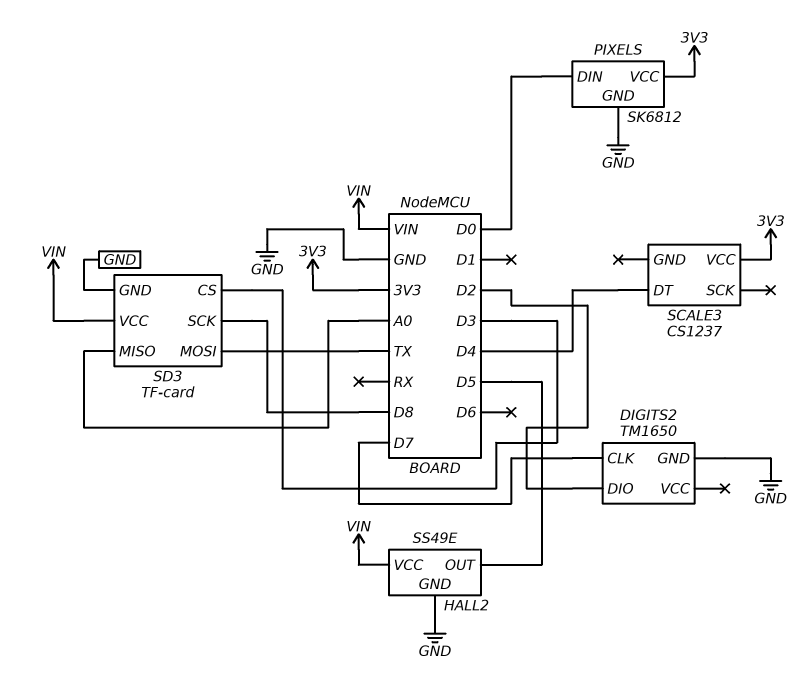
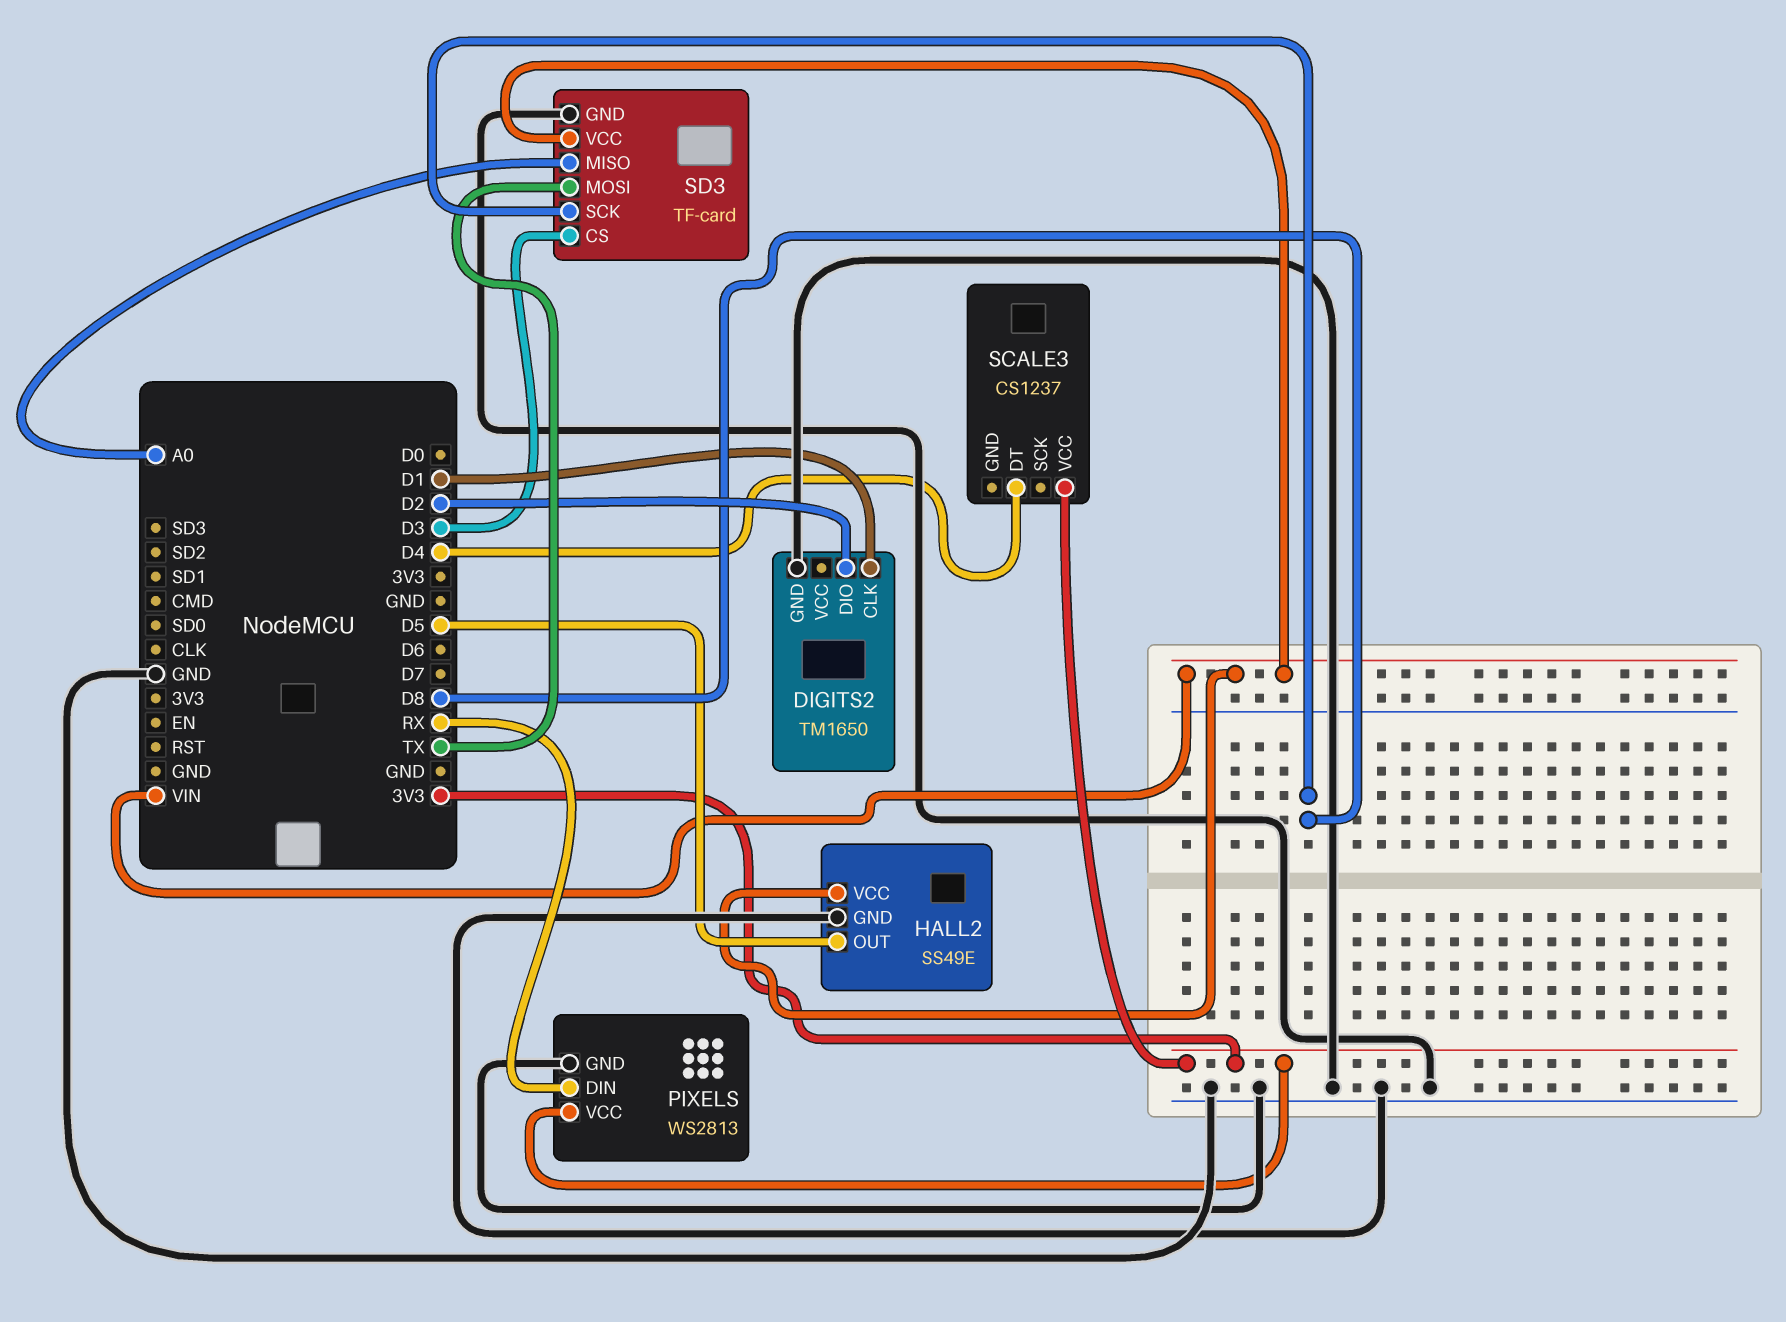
DIGITS2 pin CLK: D7 -> D1
PIXELS: SK6812 -> WS2813
PIXELS pin DIN: D0 -> RX

